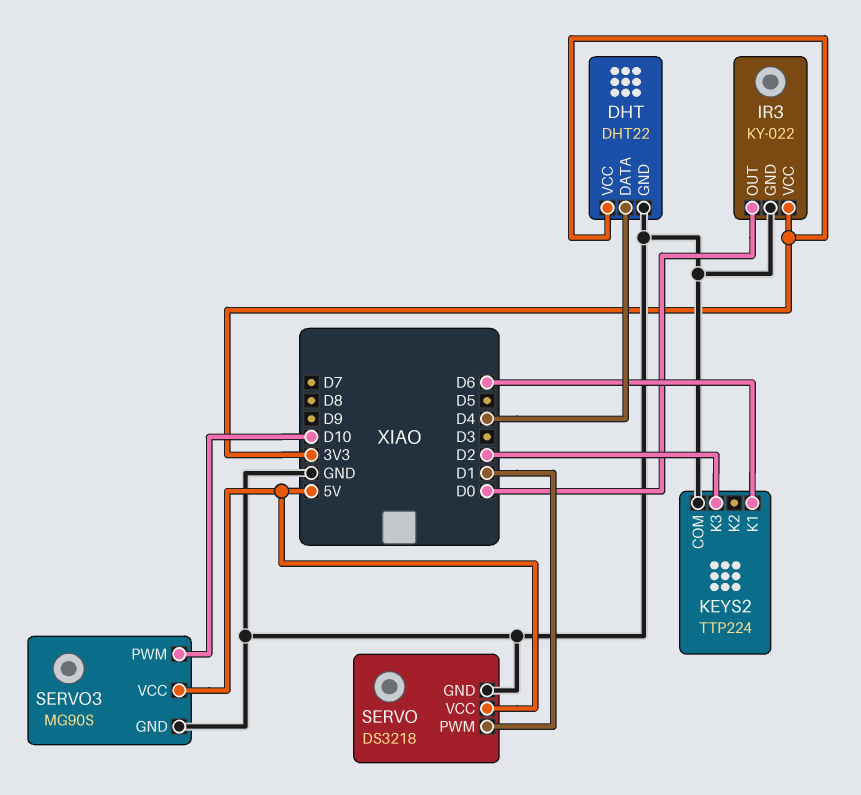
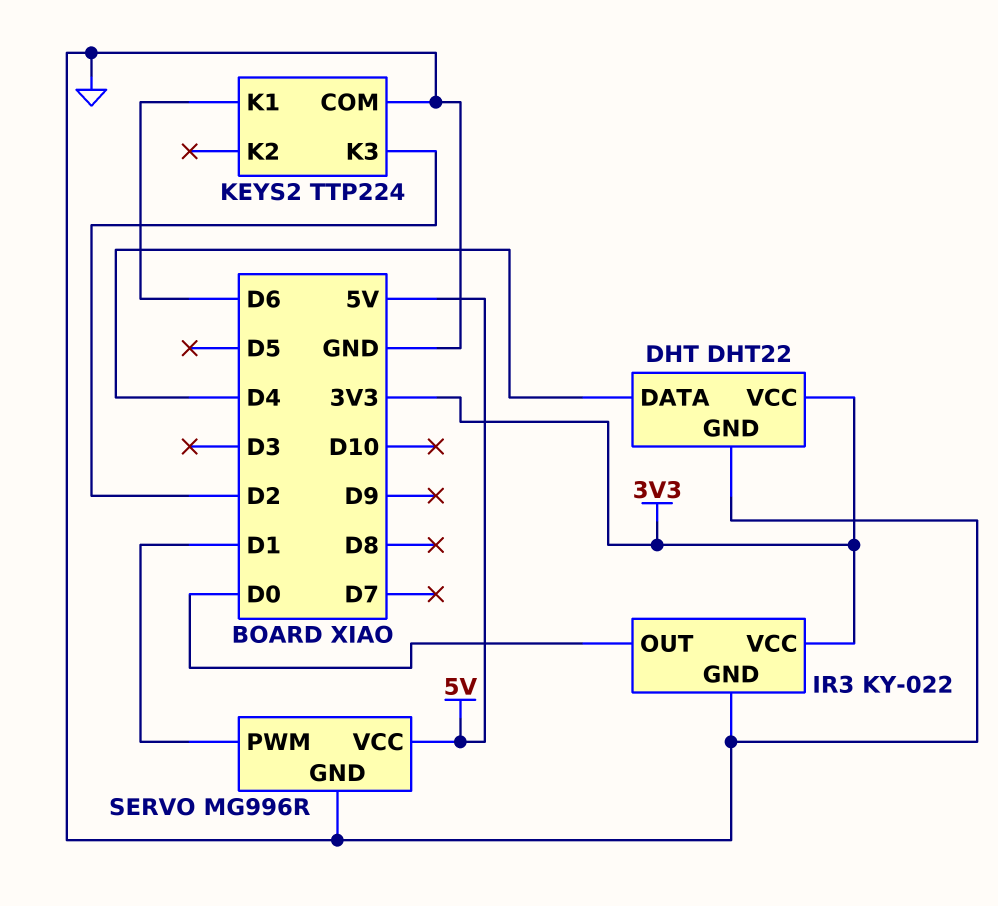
SERVO: DS3218 -> MG996R
SERVO3: MG90S -> none
SERVO3 pin GND: GND -> none
SERVO3 pin PWM: D10 -> none
SERVO3 pin VCC: 5V -> none

